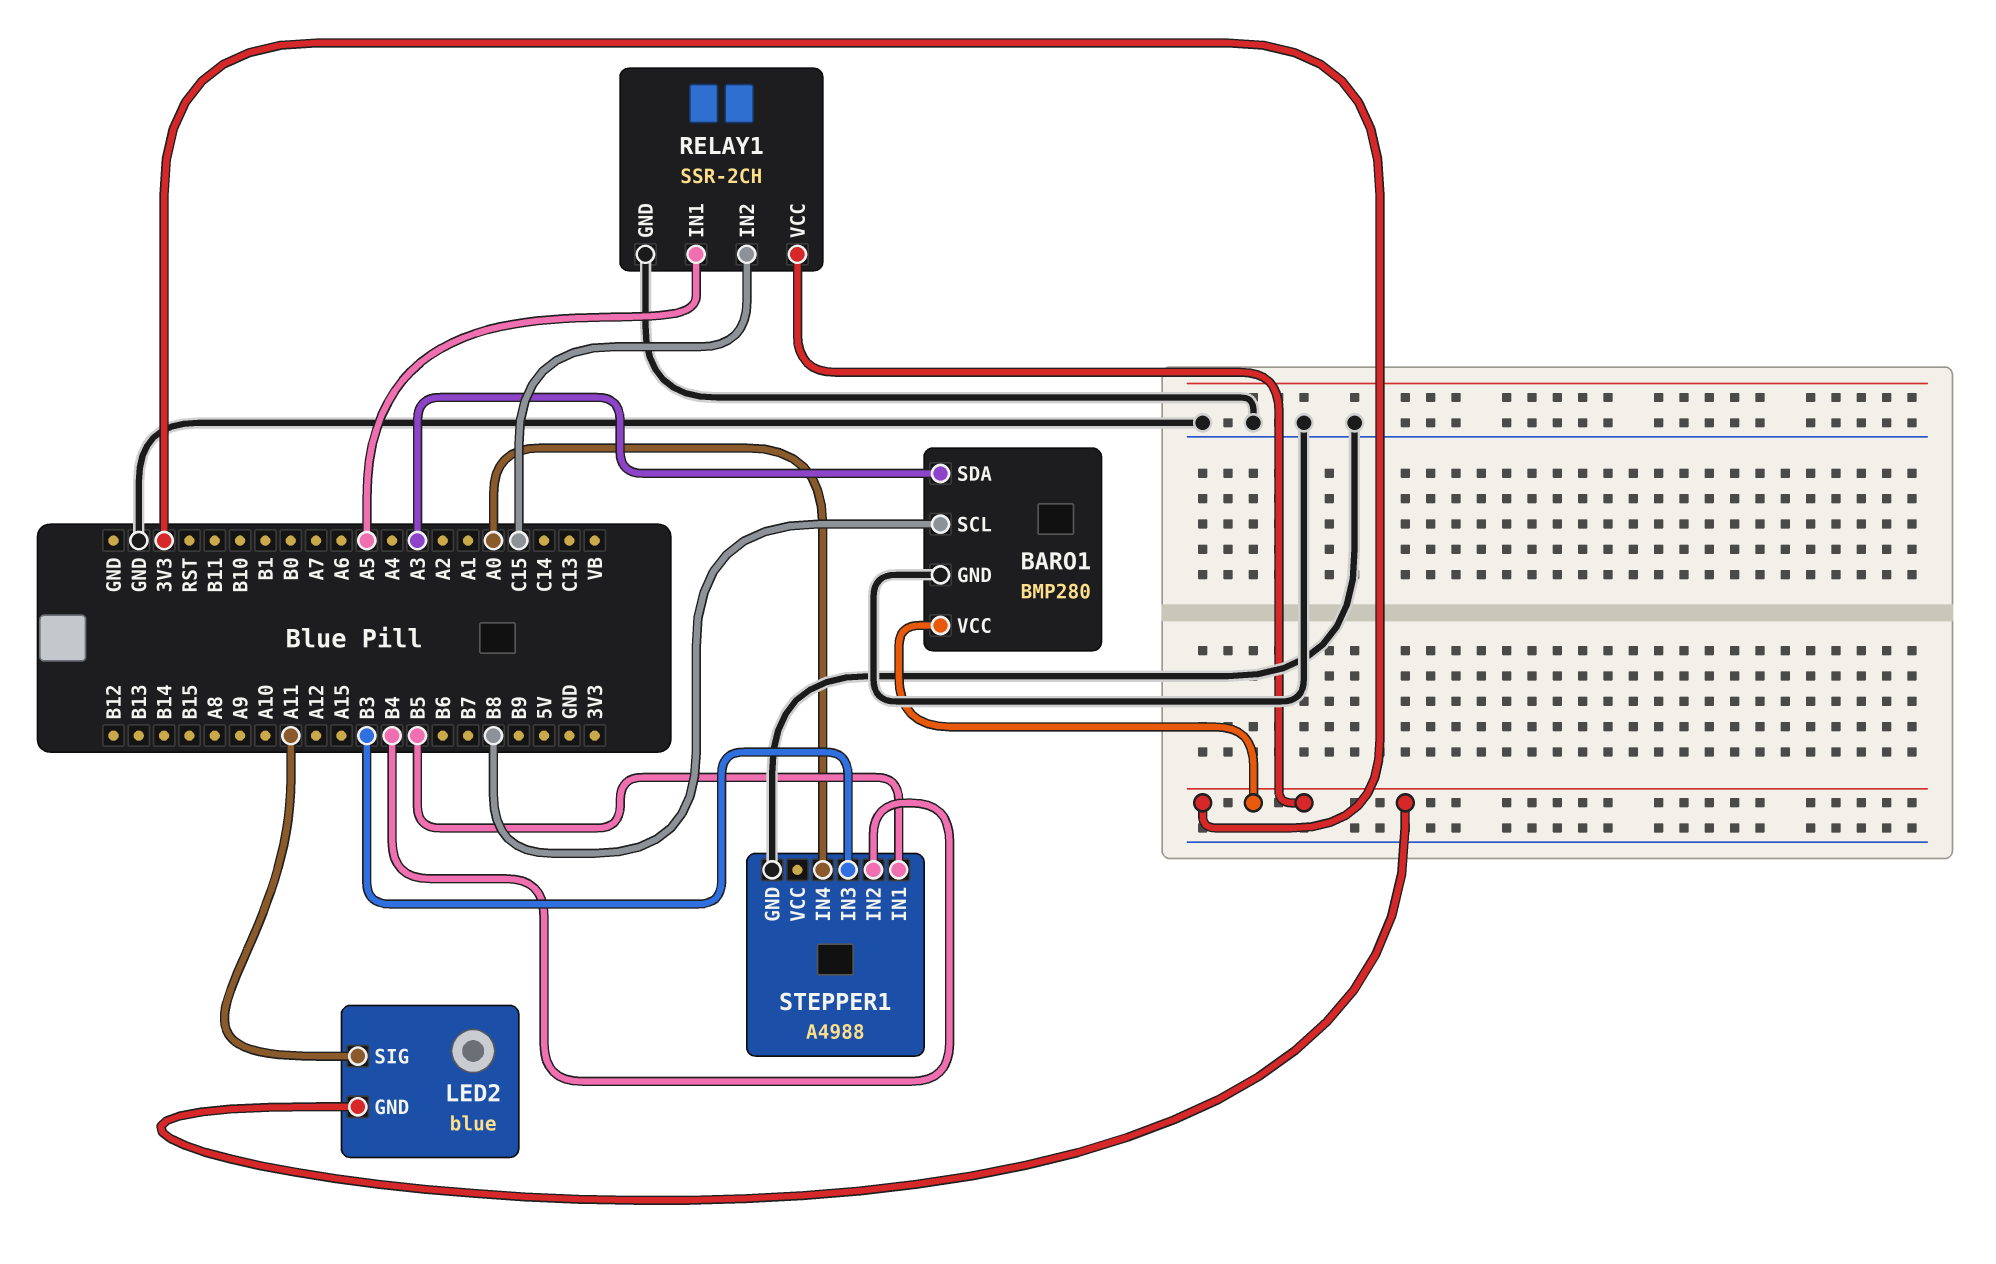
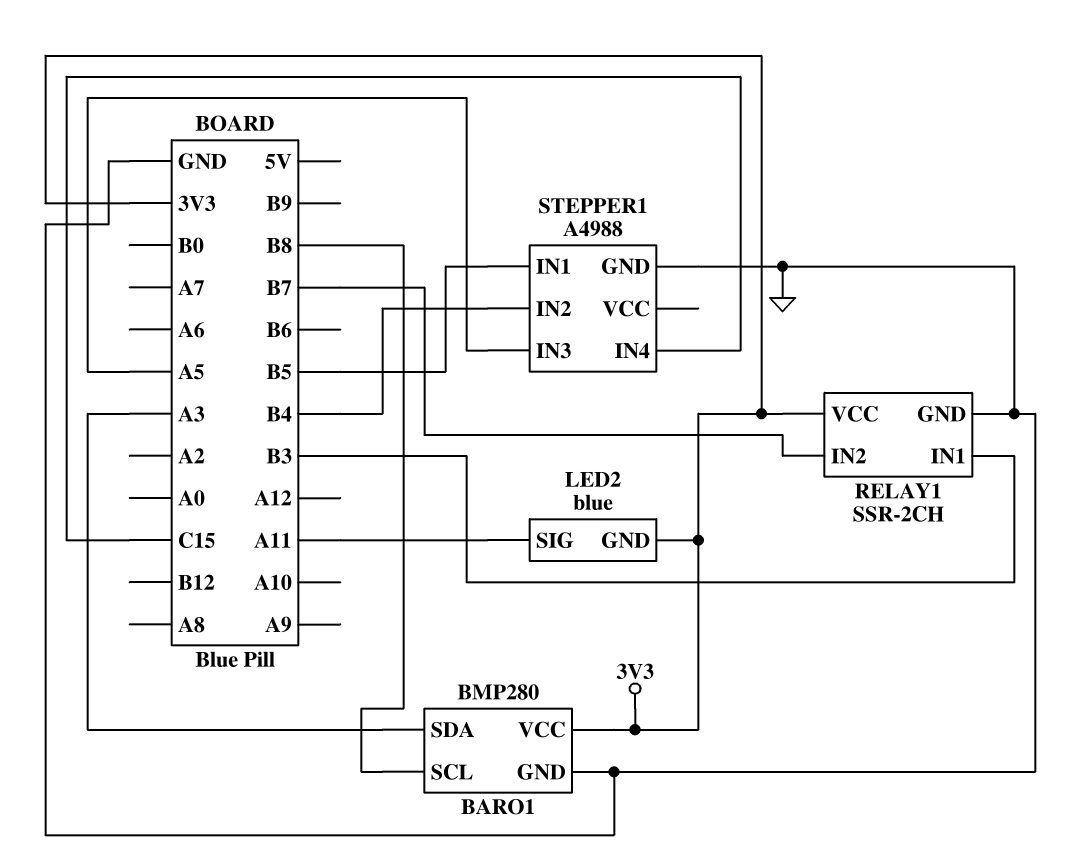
RELAY1 pin IN1: A5 -> B3
RELAY1 pin IN2: C15 -> B7
STEPPER1 pin IN3: B3 -> A5
STEPPER1 pin IN4: A0 -> C15

